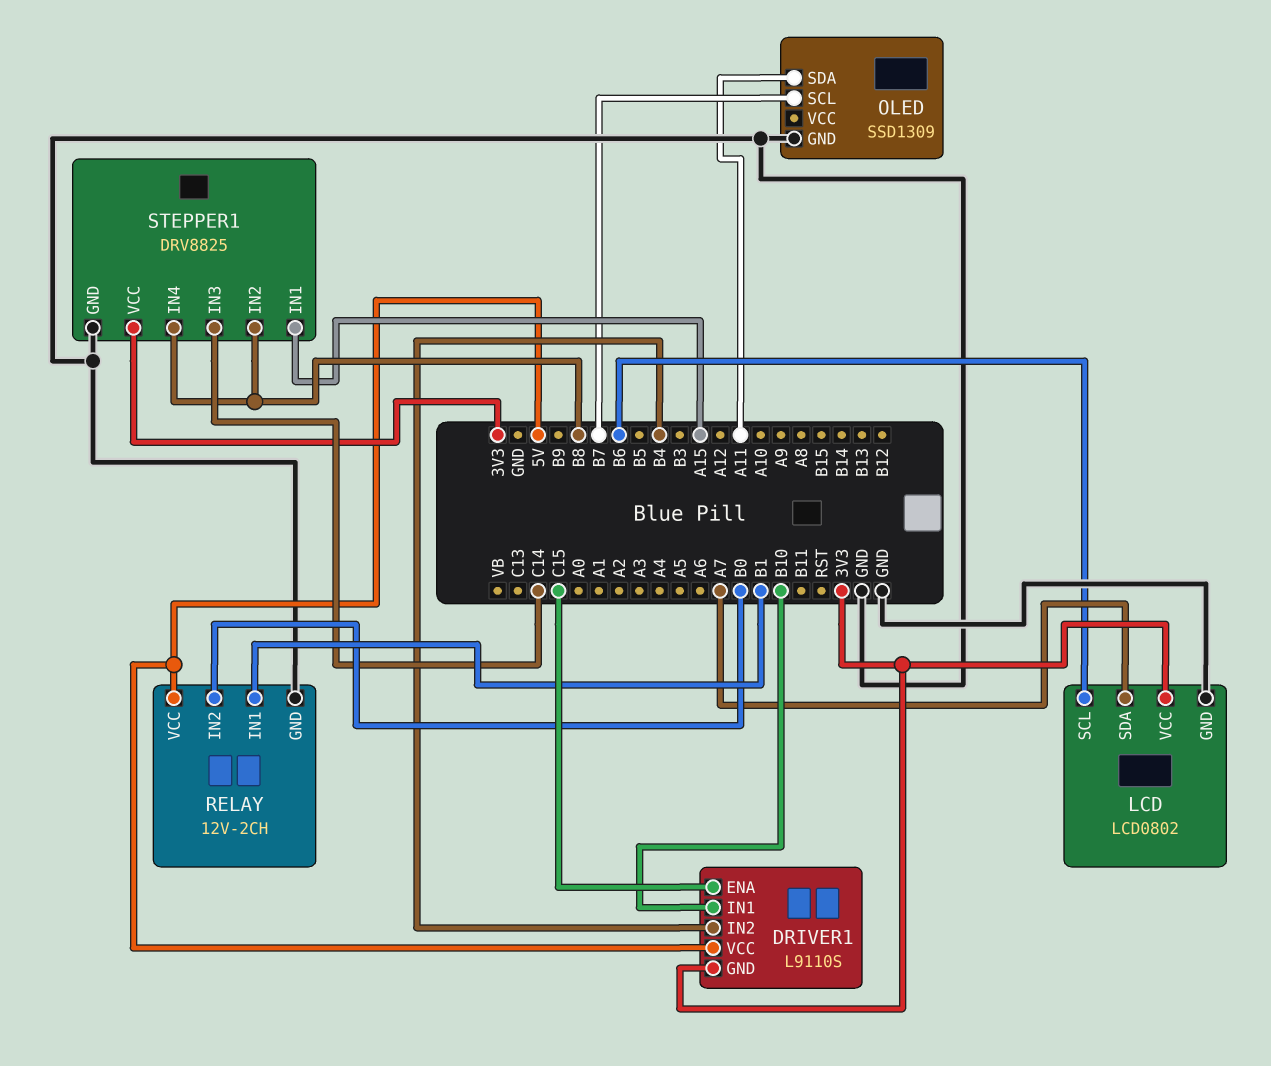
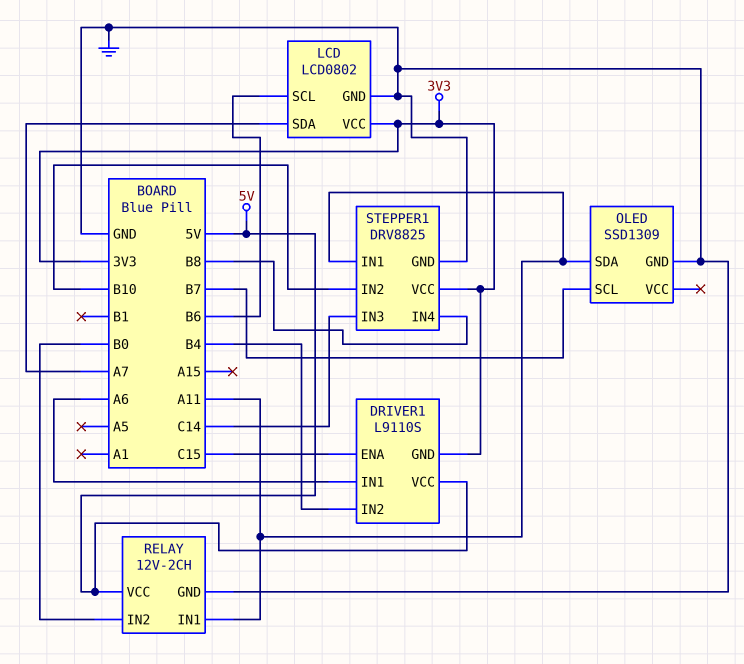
DRIVER1 pin IN1: B10 -> A6
RELAY pin IN1: B1 -> A11
STEPPER1 pin IN1: A15 -> A11
STEPPER1 pin IN2: B8 -> B10

